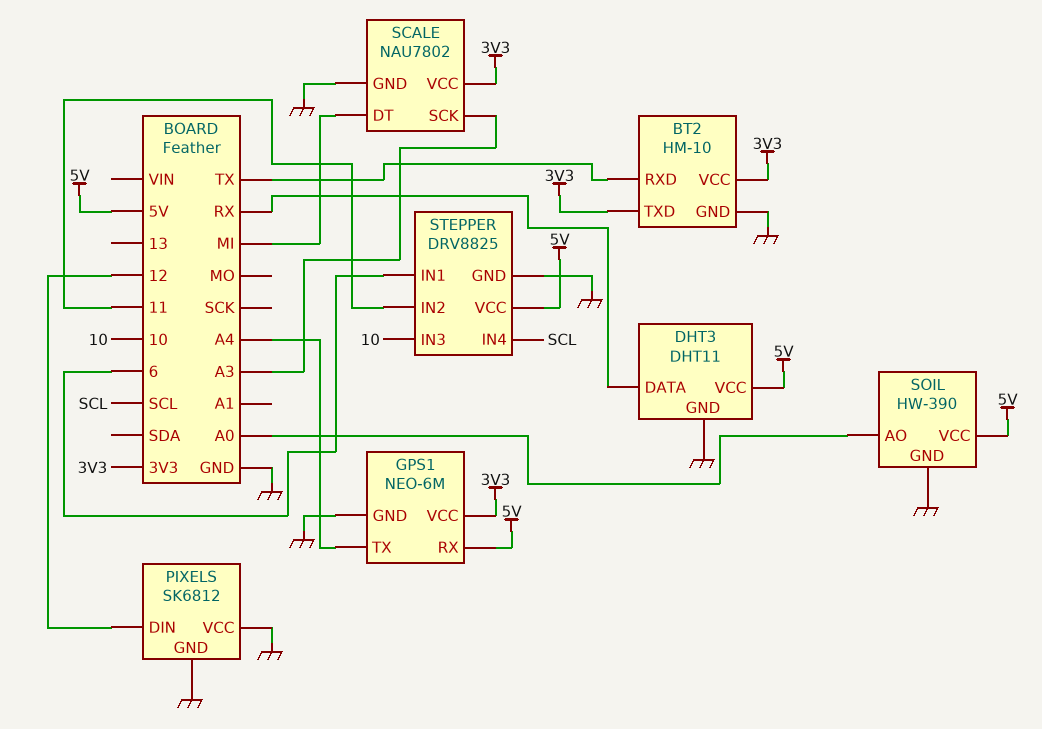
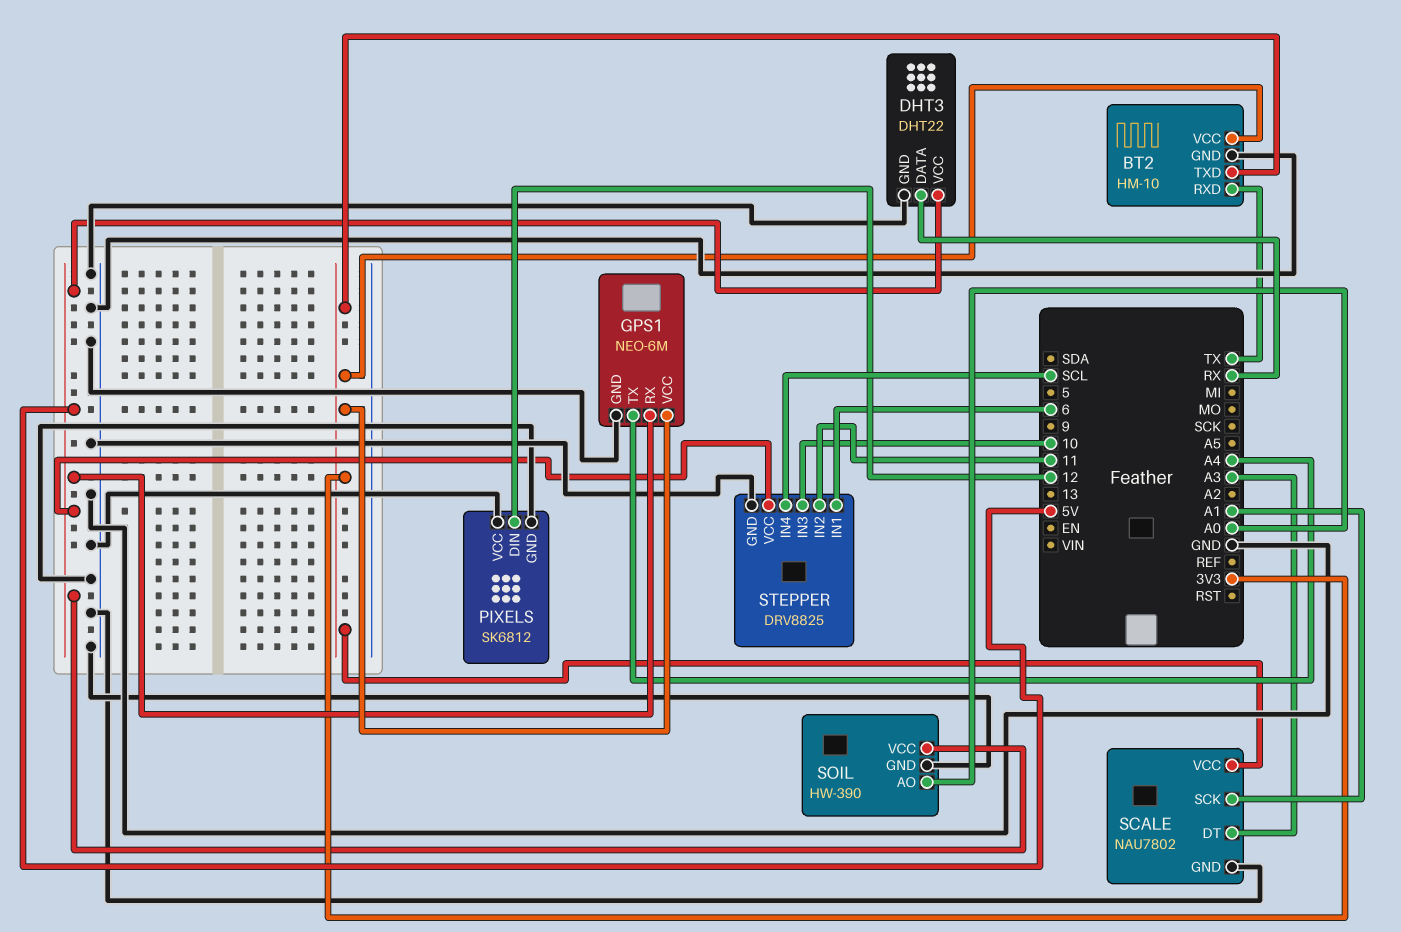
DHT3: DHT11 -> DHT22
SCALE pin DT: MI -> A3
SCALE pin SCK: A3 -> A1

